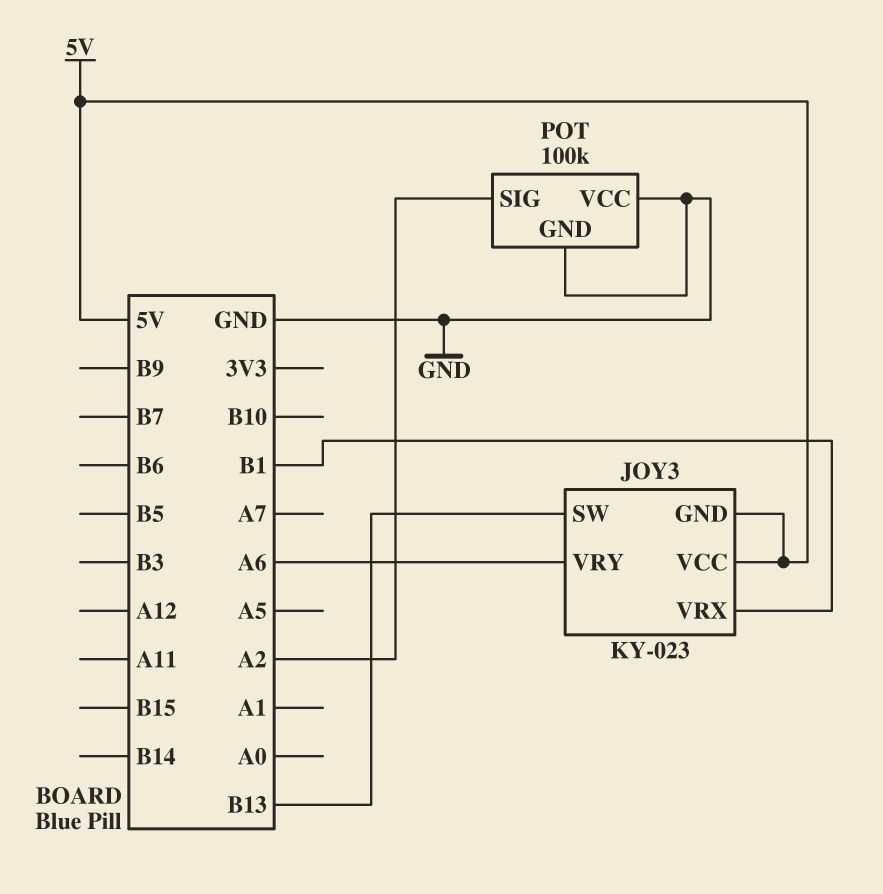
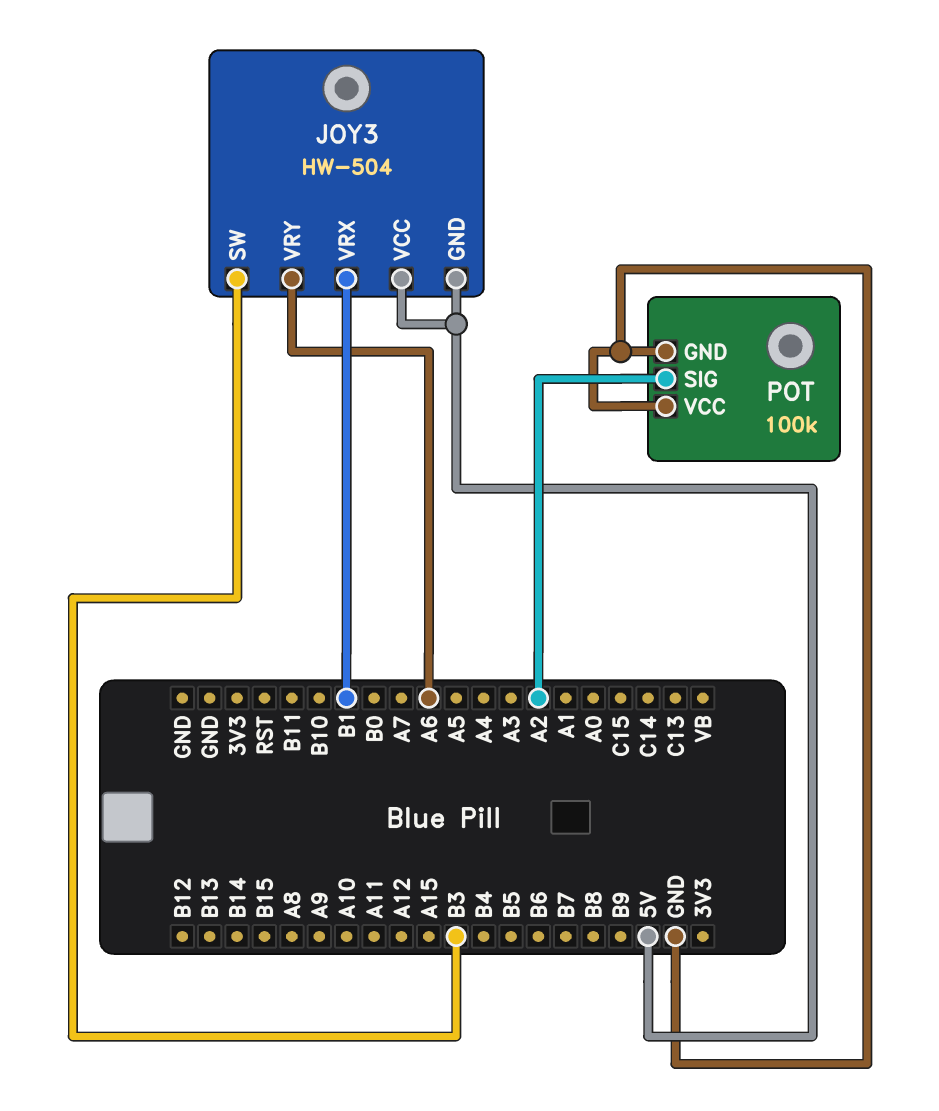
JOY3: KY-023 -> HW-504
JOY3 pin SW: B13 -> B3

